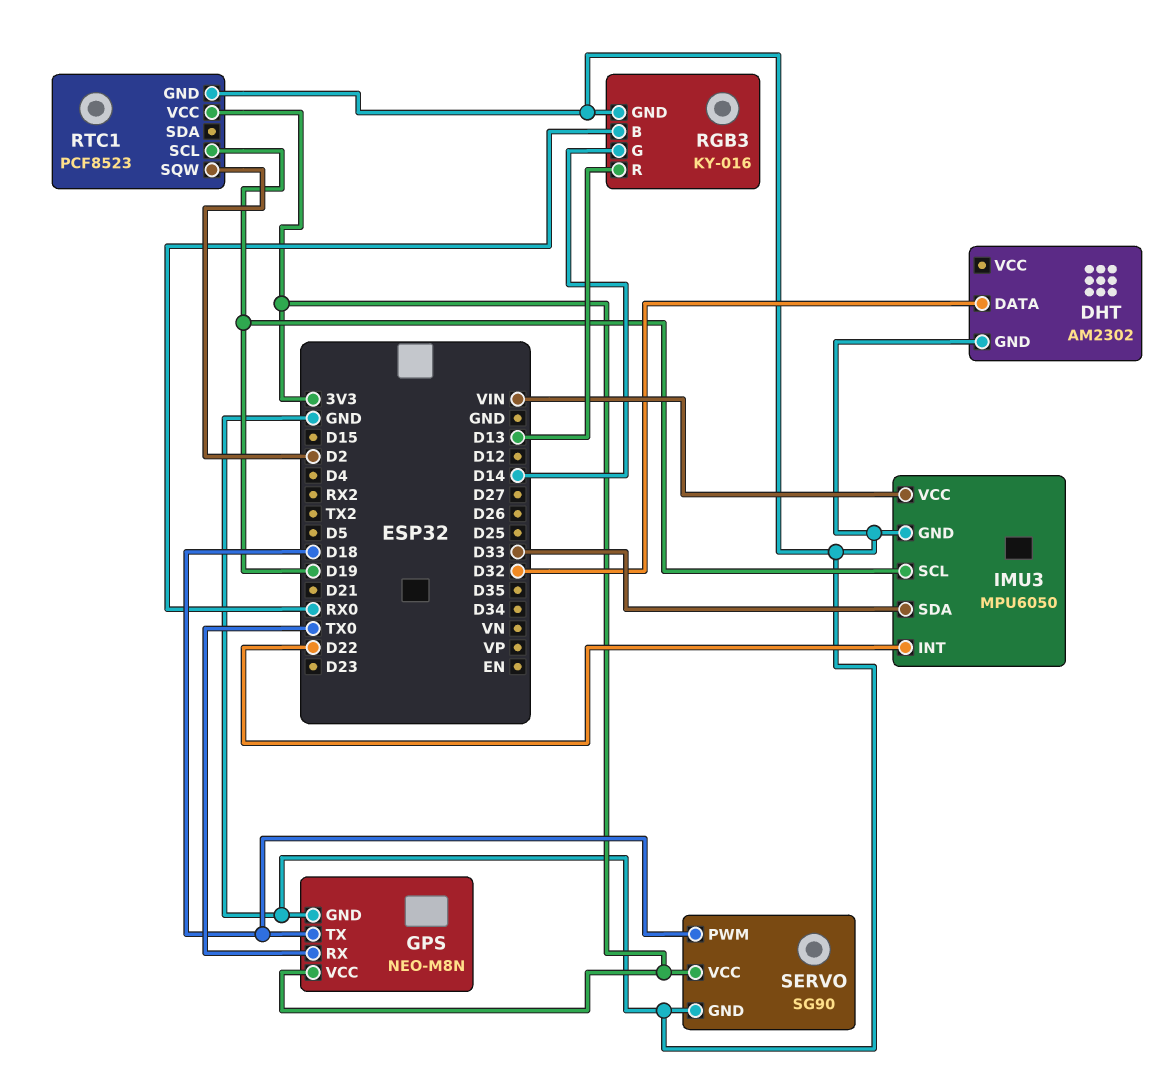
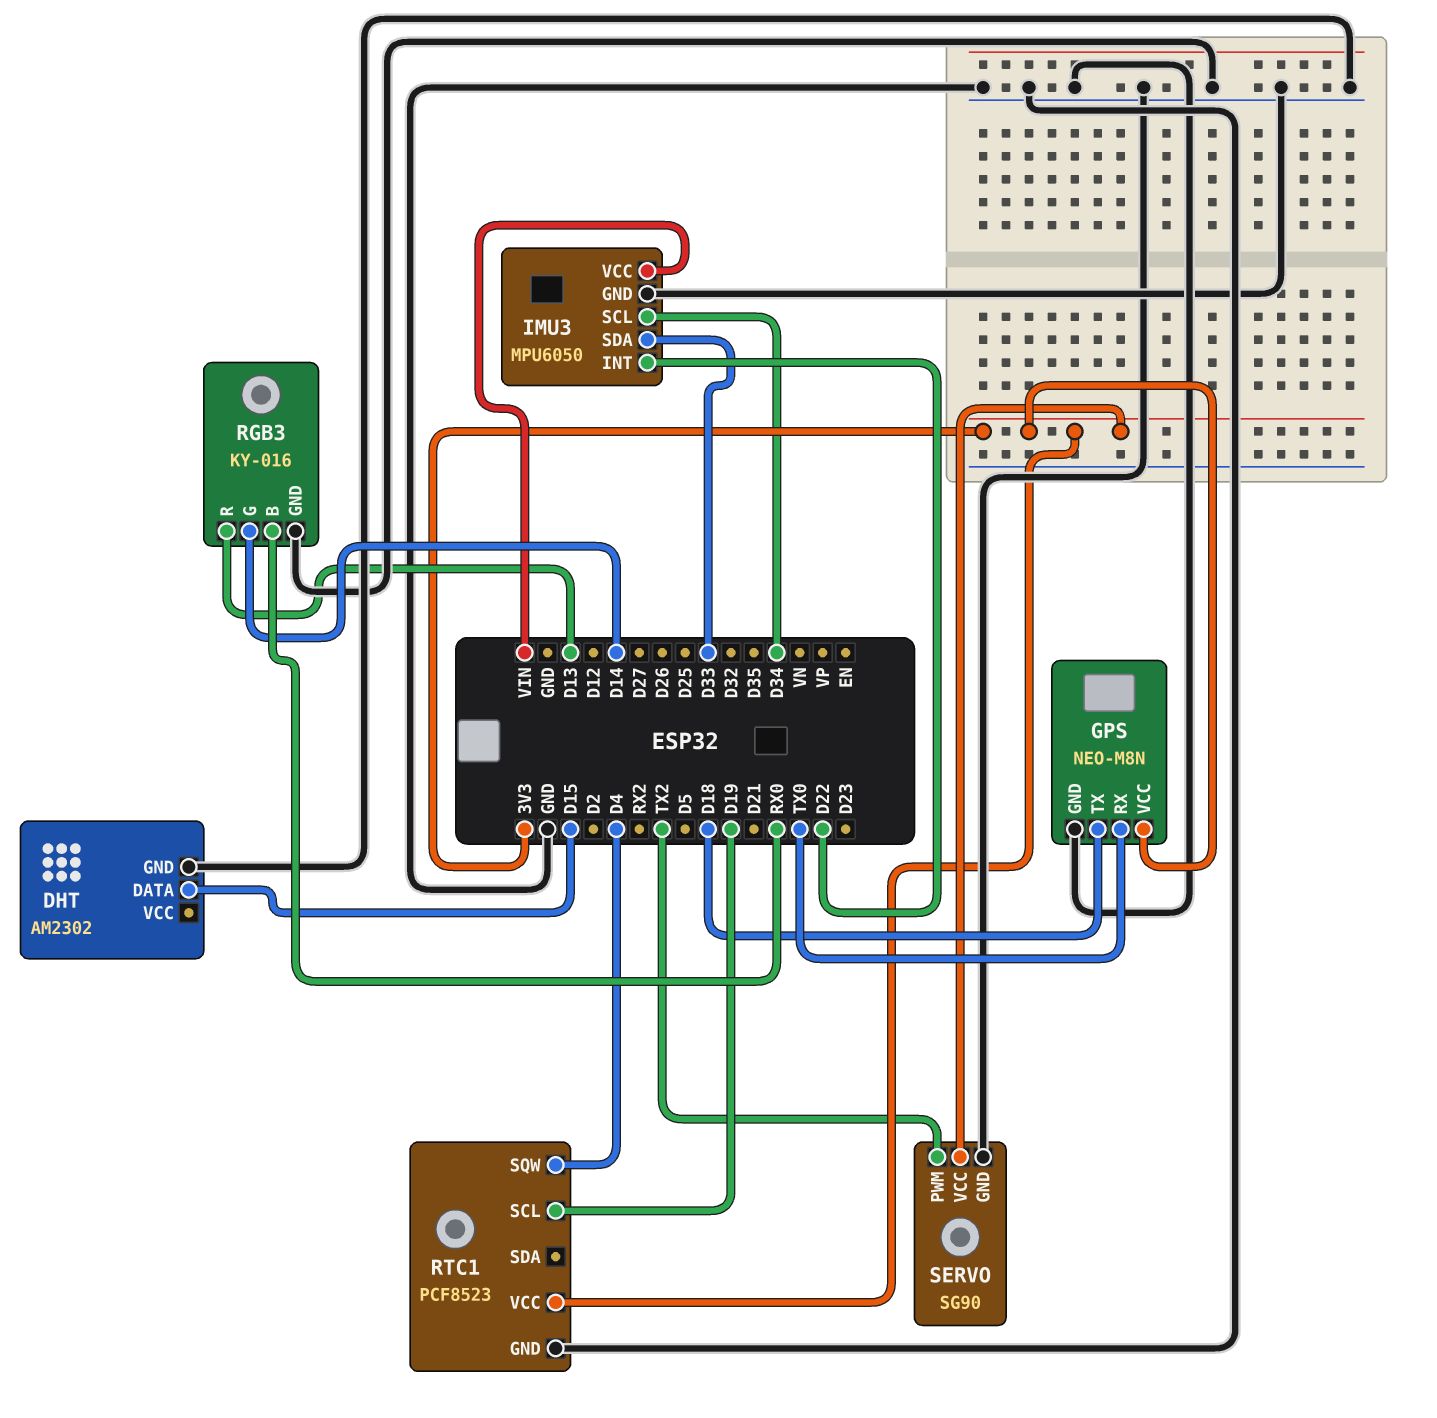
DHT pin DATA: D32 -> D15
IMU3 pin SCL: D19 -> D34
RTC1 pin SQW: D2 -> D4
SERVO pin PWM: D18 -> TX2

